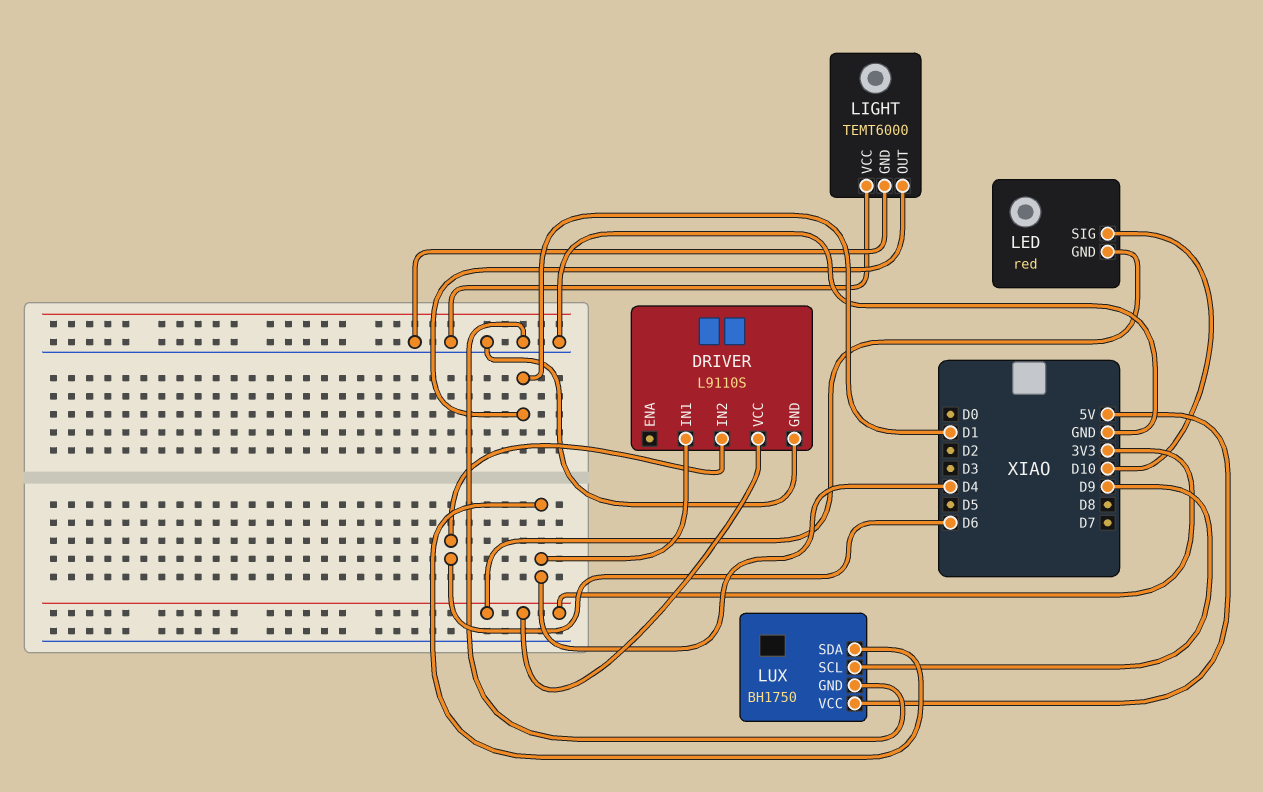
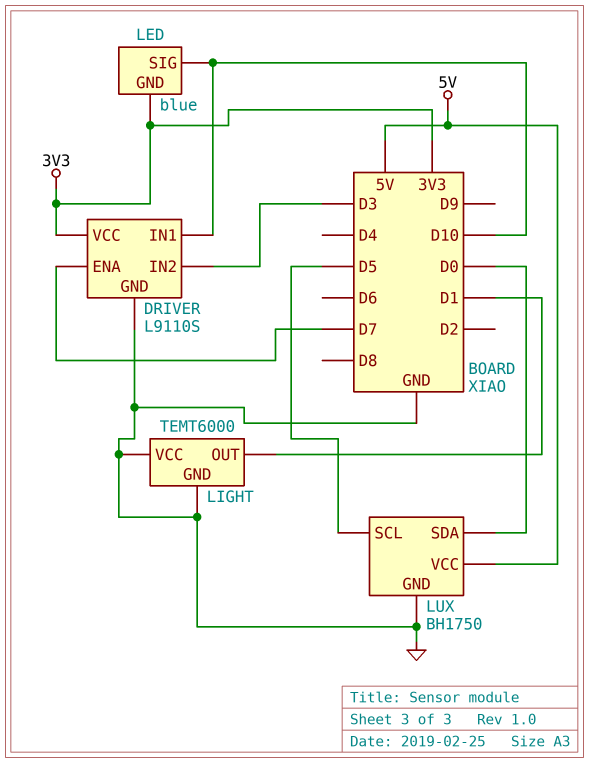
DRIVER pin ENA: none -> D7
DRIVER pin IN1: D4 -> D10
DRIVER pin IN2: D6 -> D3
LED: red -> blue
LUX pin SCL: D9 -> D5
LUX pin SDA: D4 -> D0

